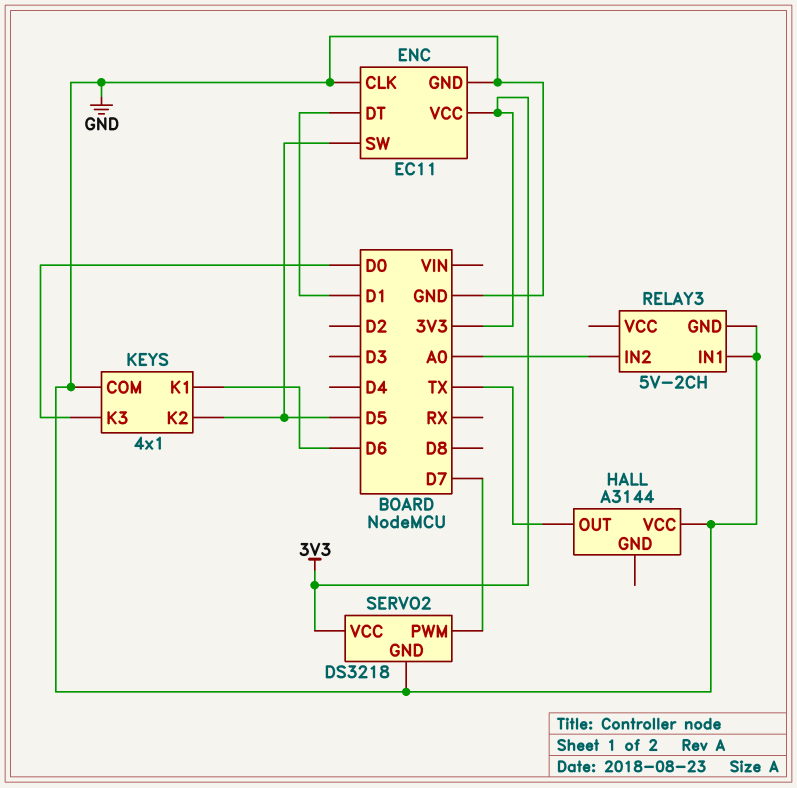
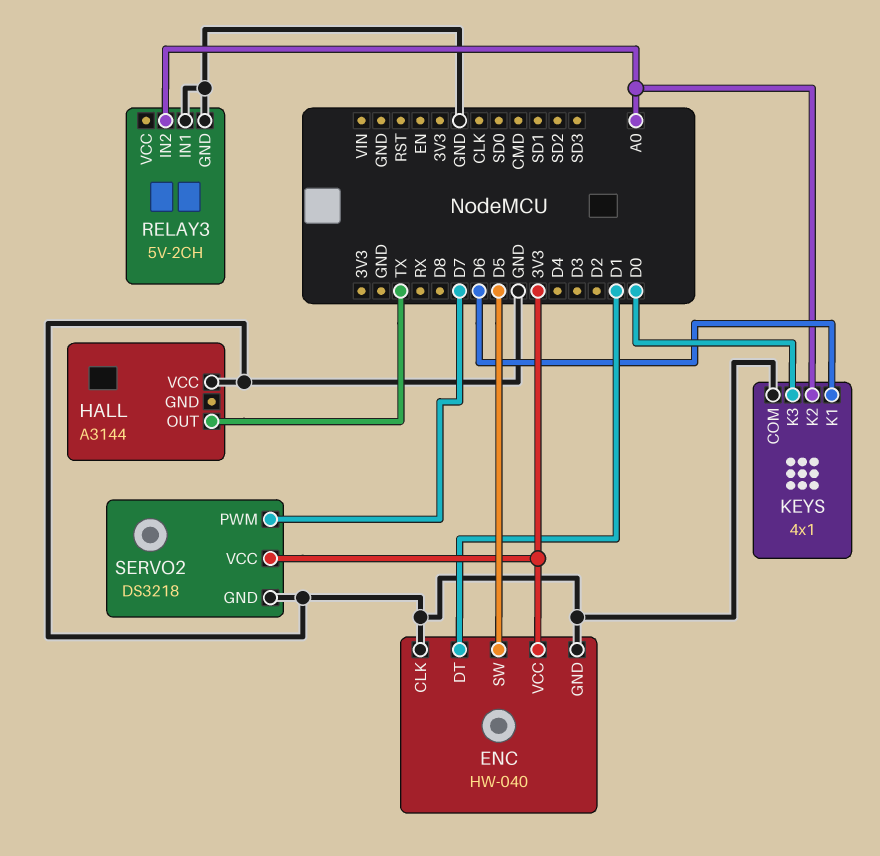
ENC: EC11 -> HW-040
KEYS pin K2: D5 -> A0

